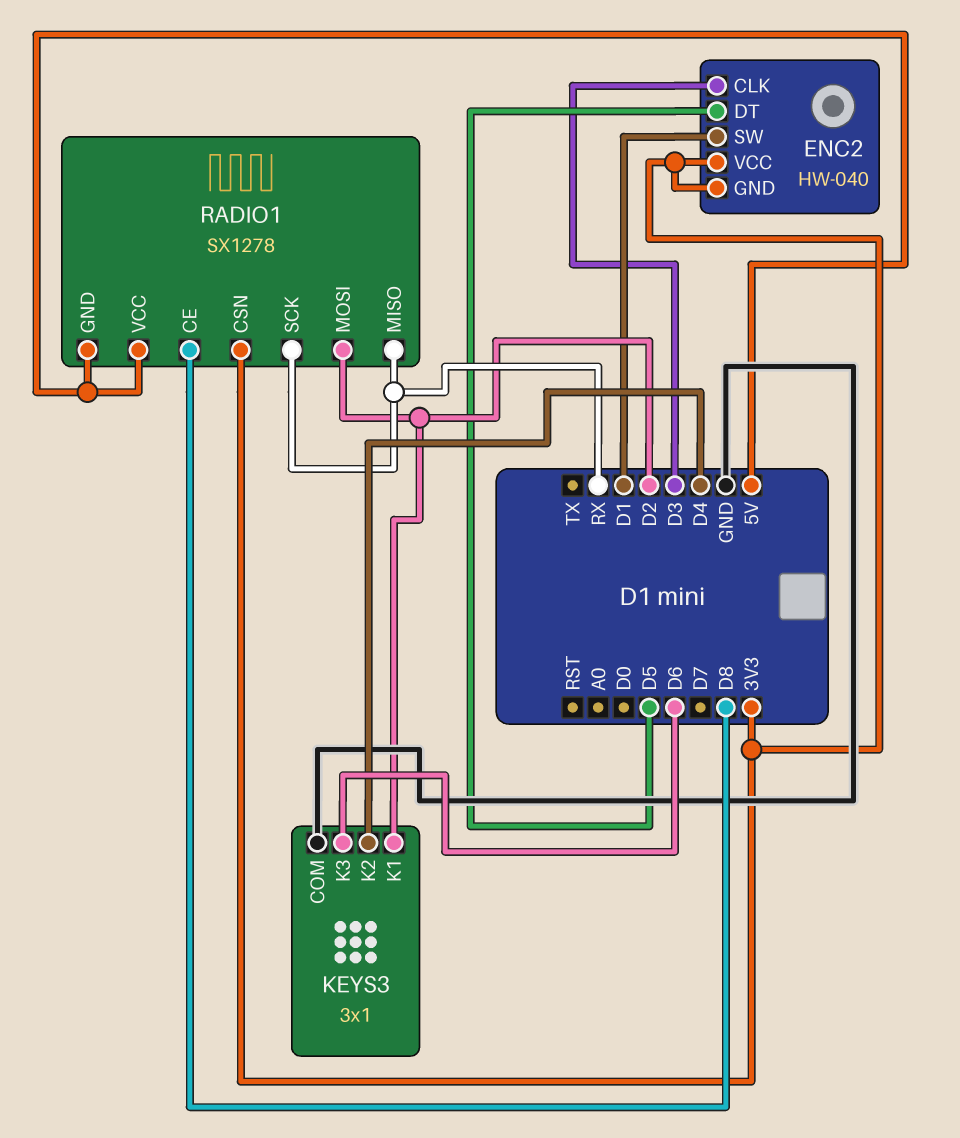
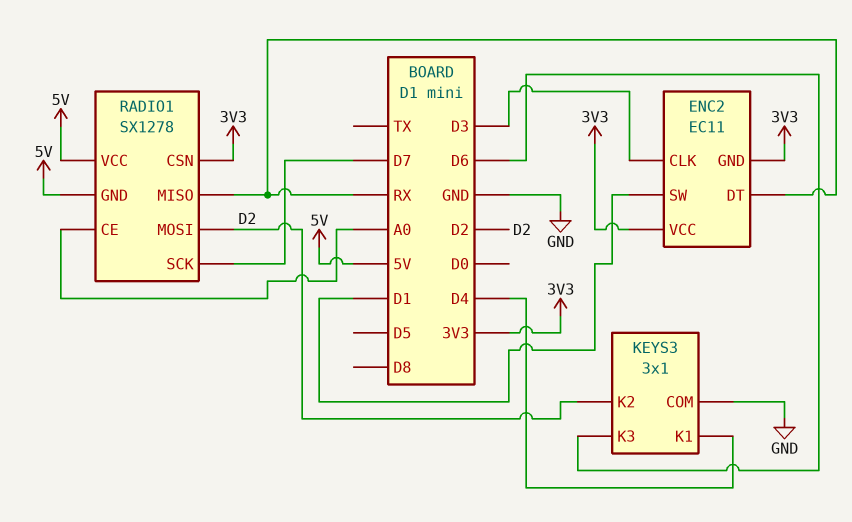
ENC2: HW-040 -> EC11
ENC2 pin DT: D5 -> RX
KEYS3 pin K1: D2 -> D4
KEYS3 pin K2: D4 -> D2
RADIO1 pin CE: D8 -> A0
RADIO1 pin SCK: RX -> D7

